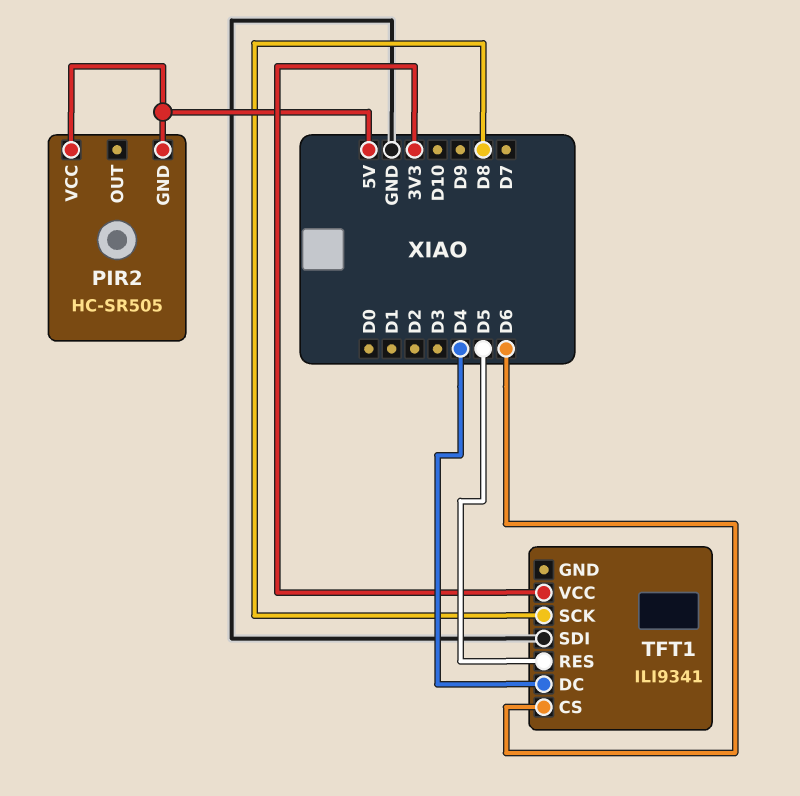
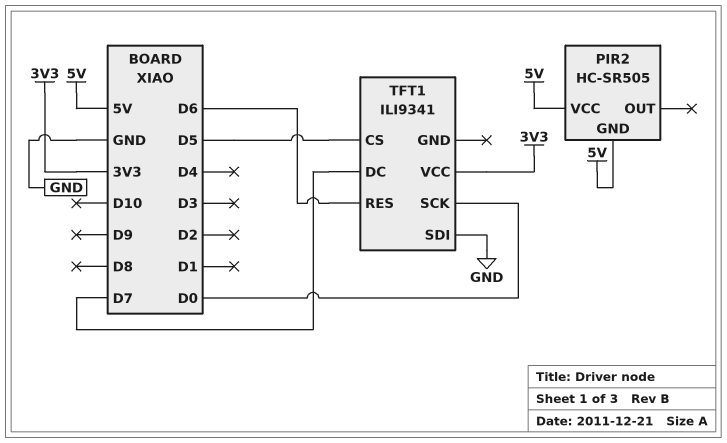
TFT1 pin CS: D6 -> D5
TFT1 pin DC: D4 -> D7
TFT1 pin RES: D5 -> D6
TFT1 pin SCK: D8 -> D0

